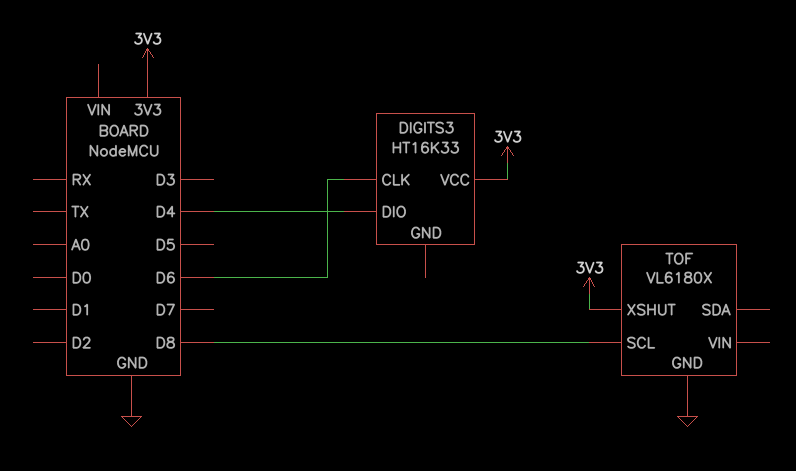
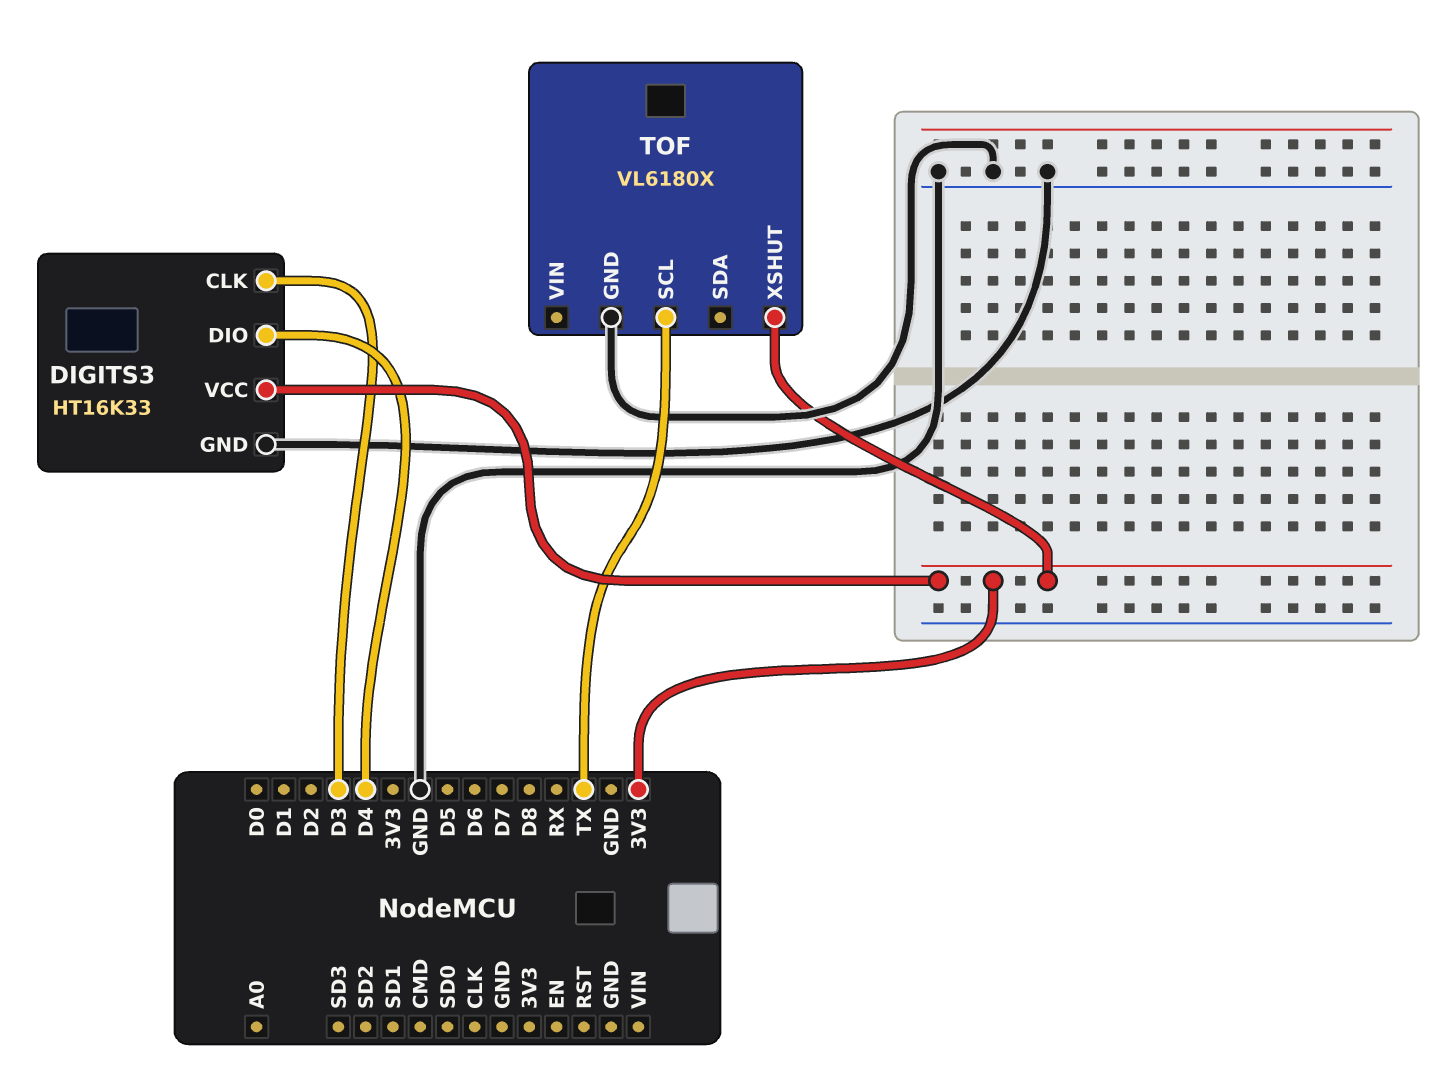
DIGITS3 pin CLK: D6 -> D3
DIGITS3 pin GND: none -> GND
TOF pin SCL: D8 -> TX

